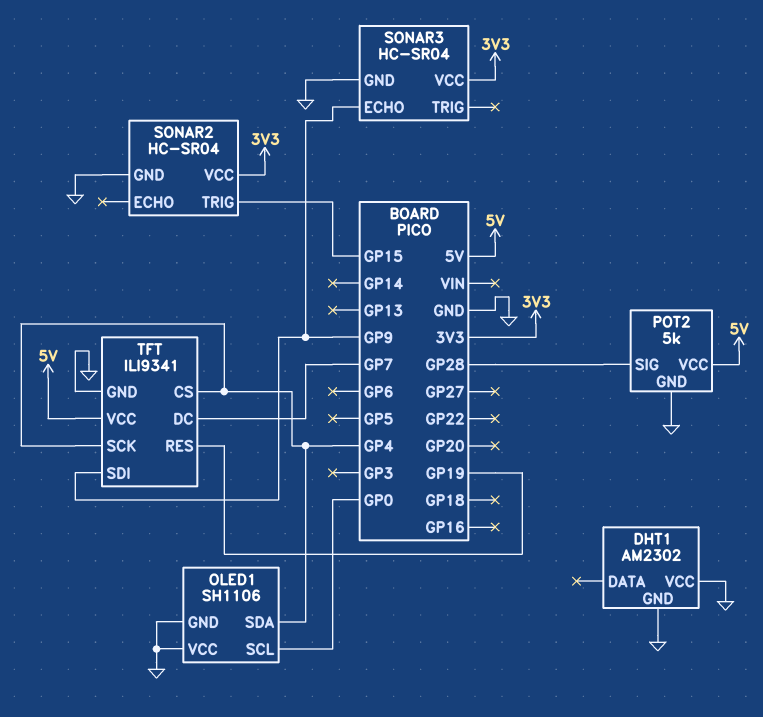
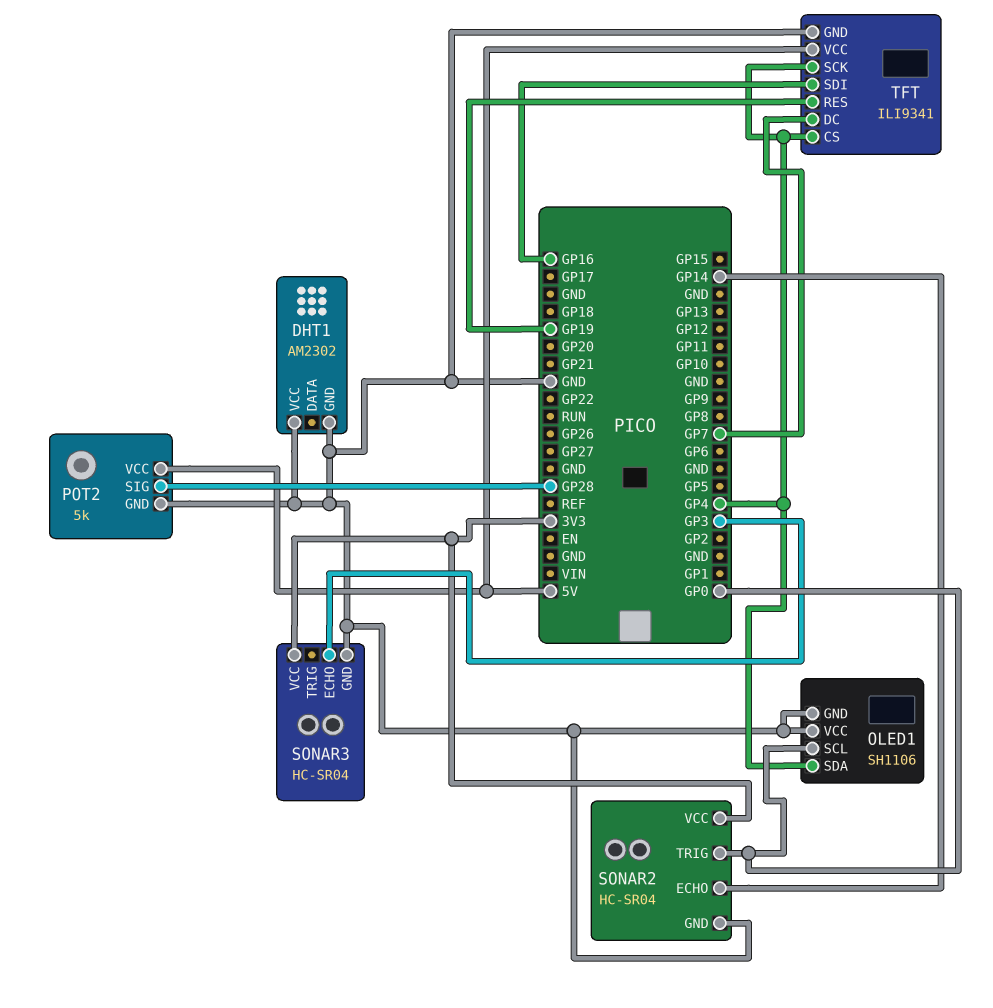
SONAR2 pin ECHO: none -> GP14
SONAR2 pin TRIG: GP15 -> GP0
SONAR3 pin ECHO: GP9 -> GP3
TFT pin SDI: GP9 -> GP16

